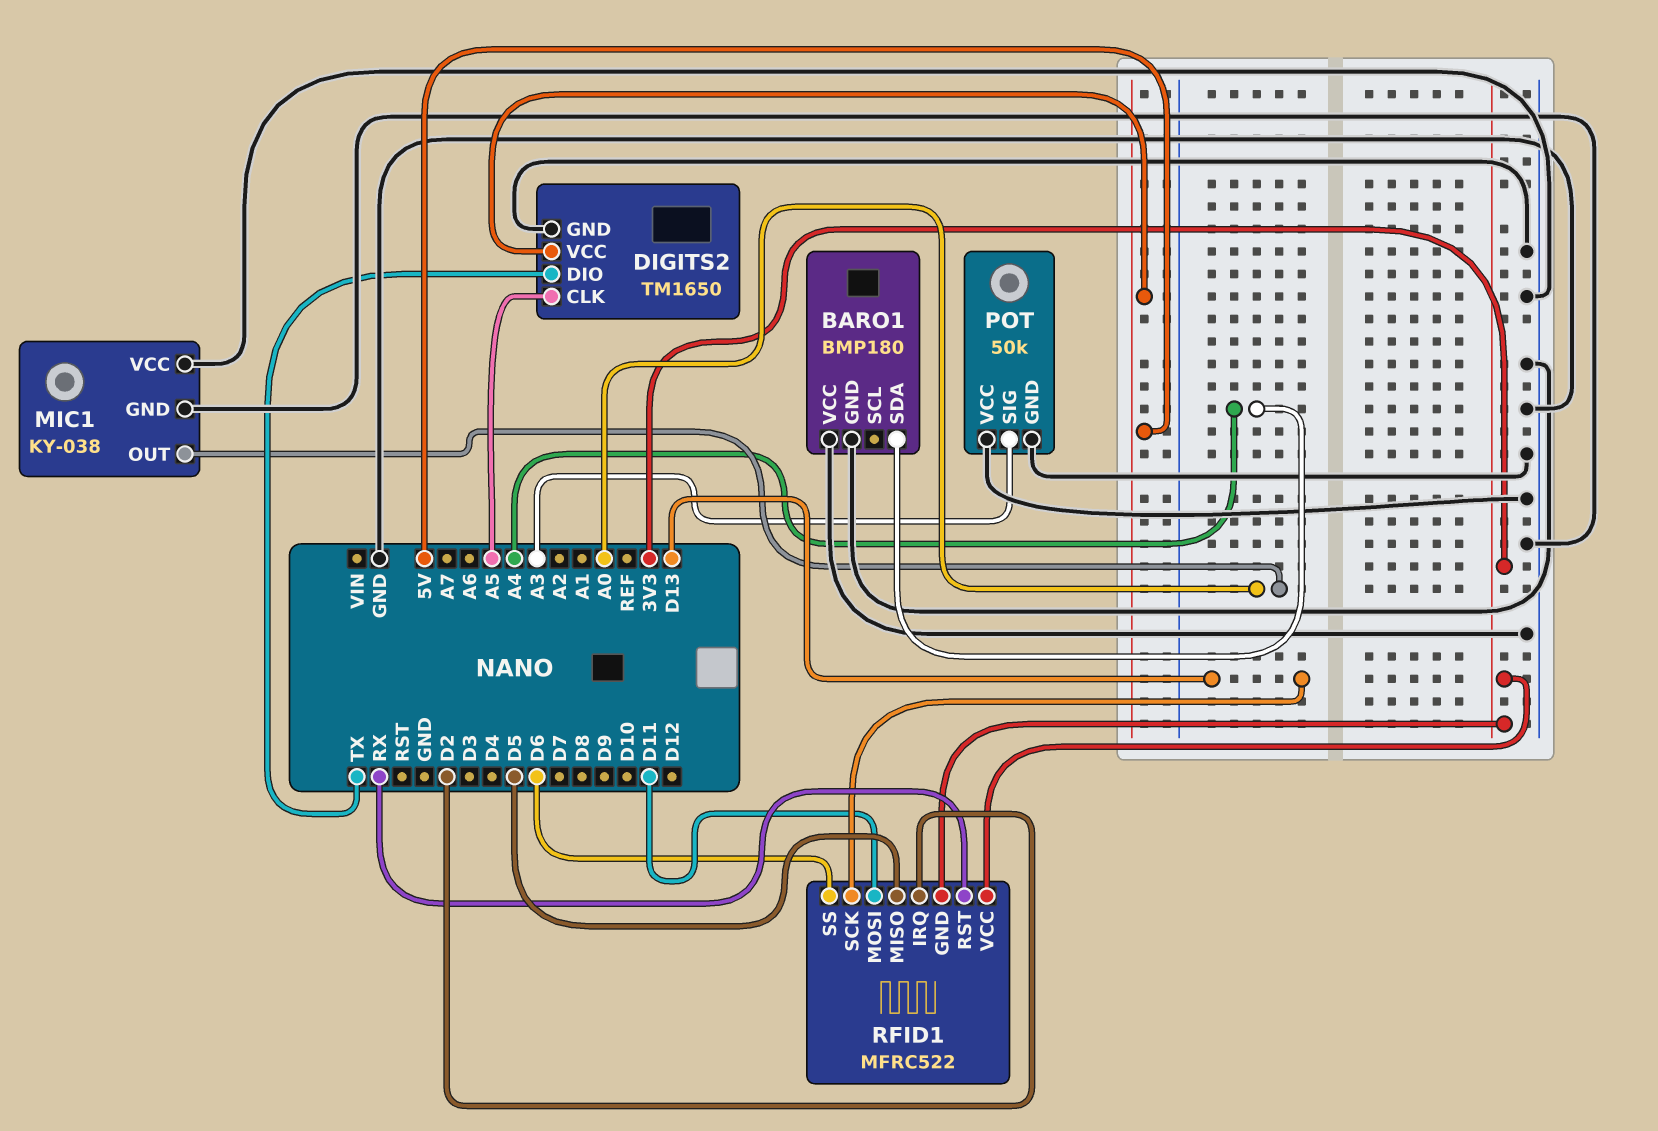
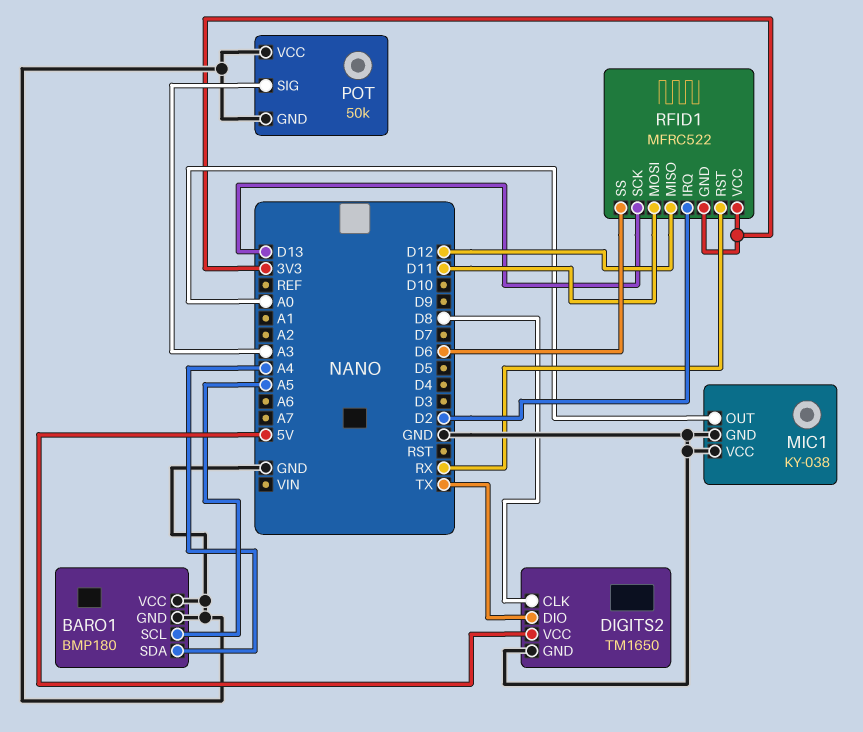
BARO1 pin SCL: none -> A5
DIGITS2 pin CLK: A5 -> D8
RFID1 pin MISO: D5 -> D12

